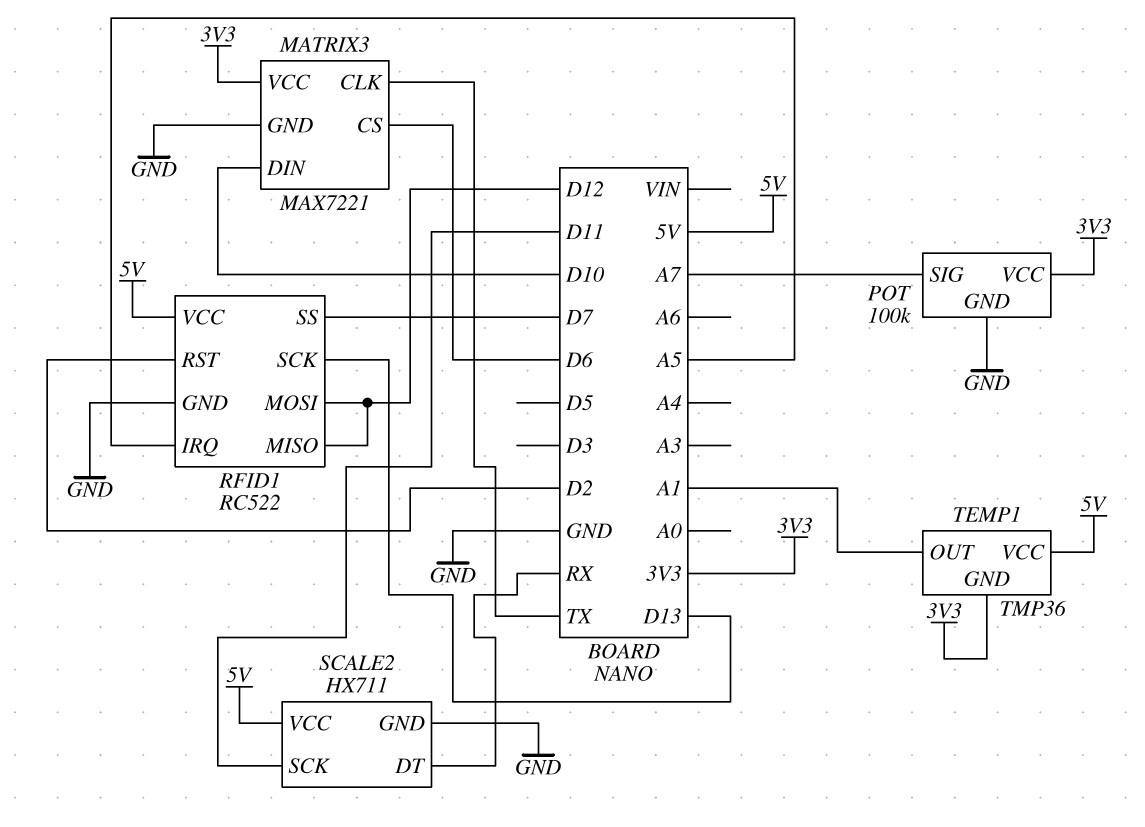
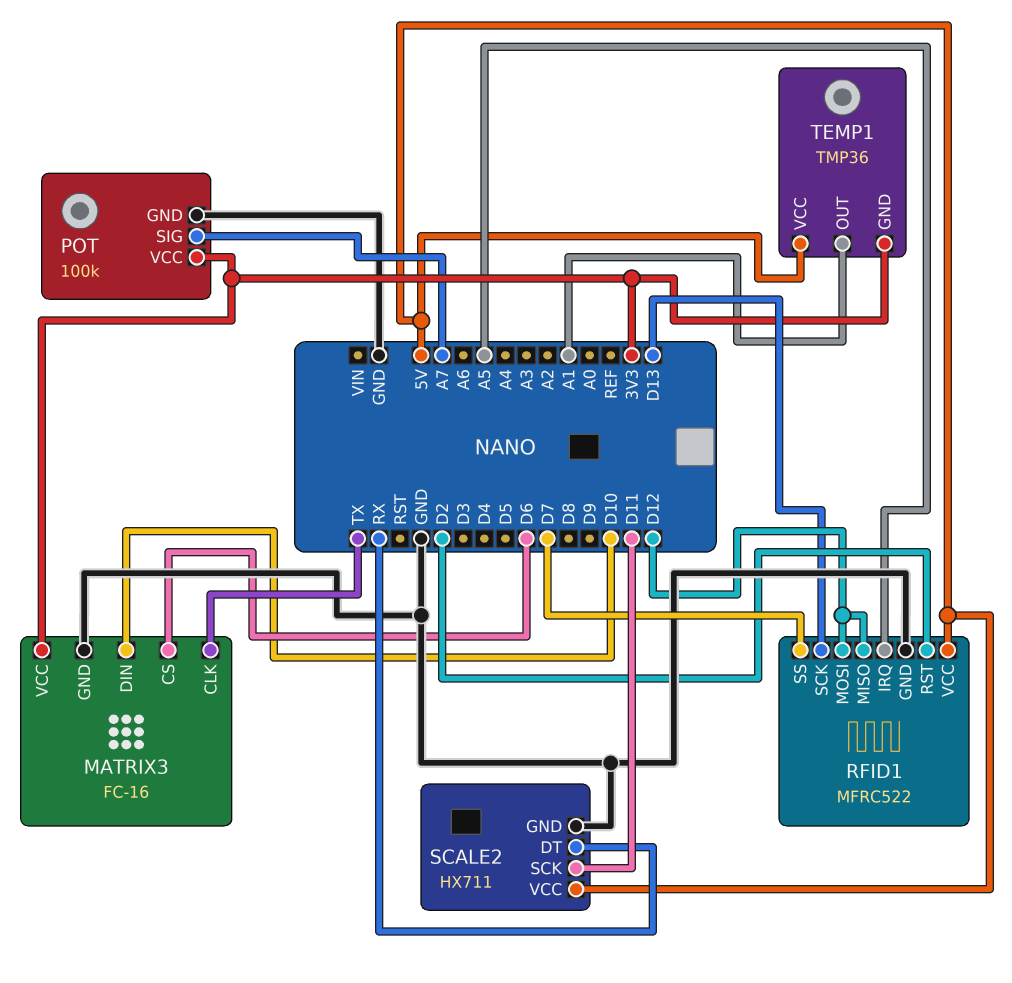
MATRIX3: MAX7221 -> FC-16
RFID1: RC522 -> MFRC522

